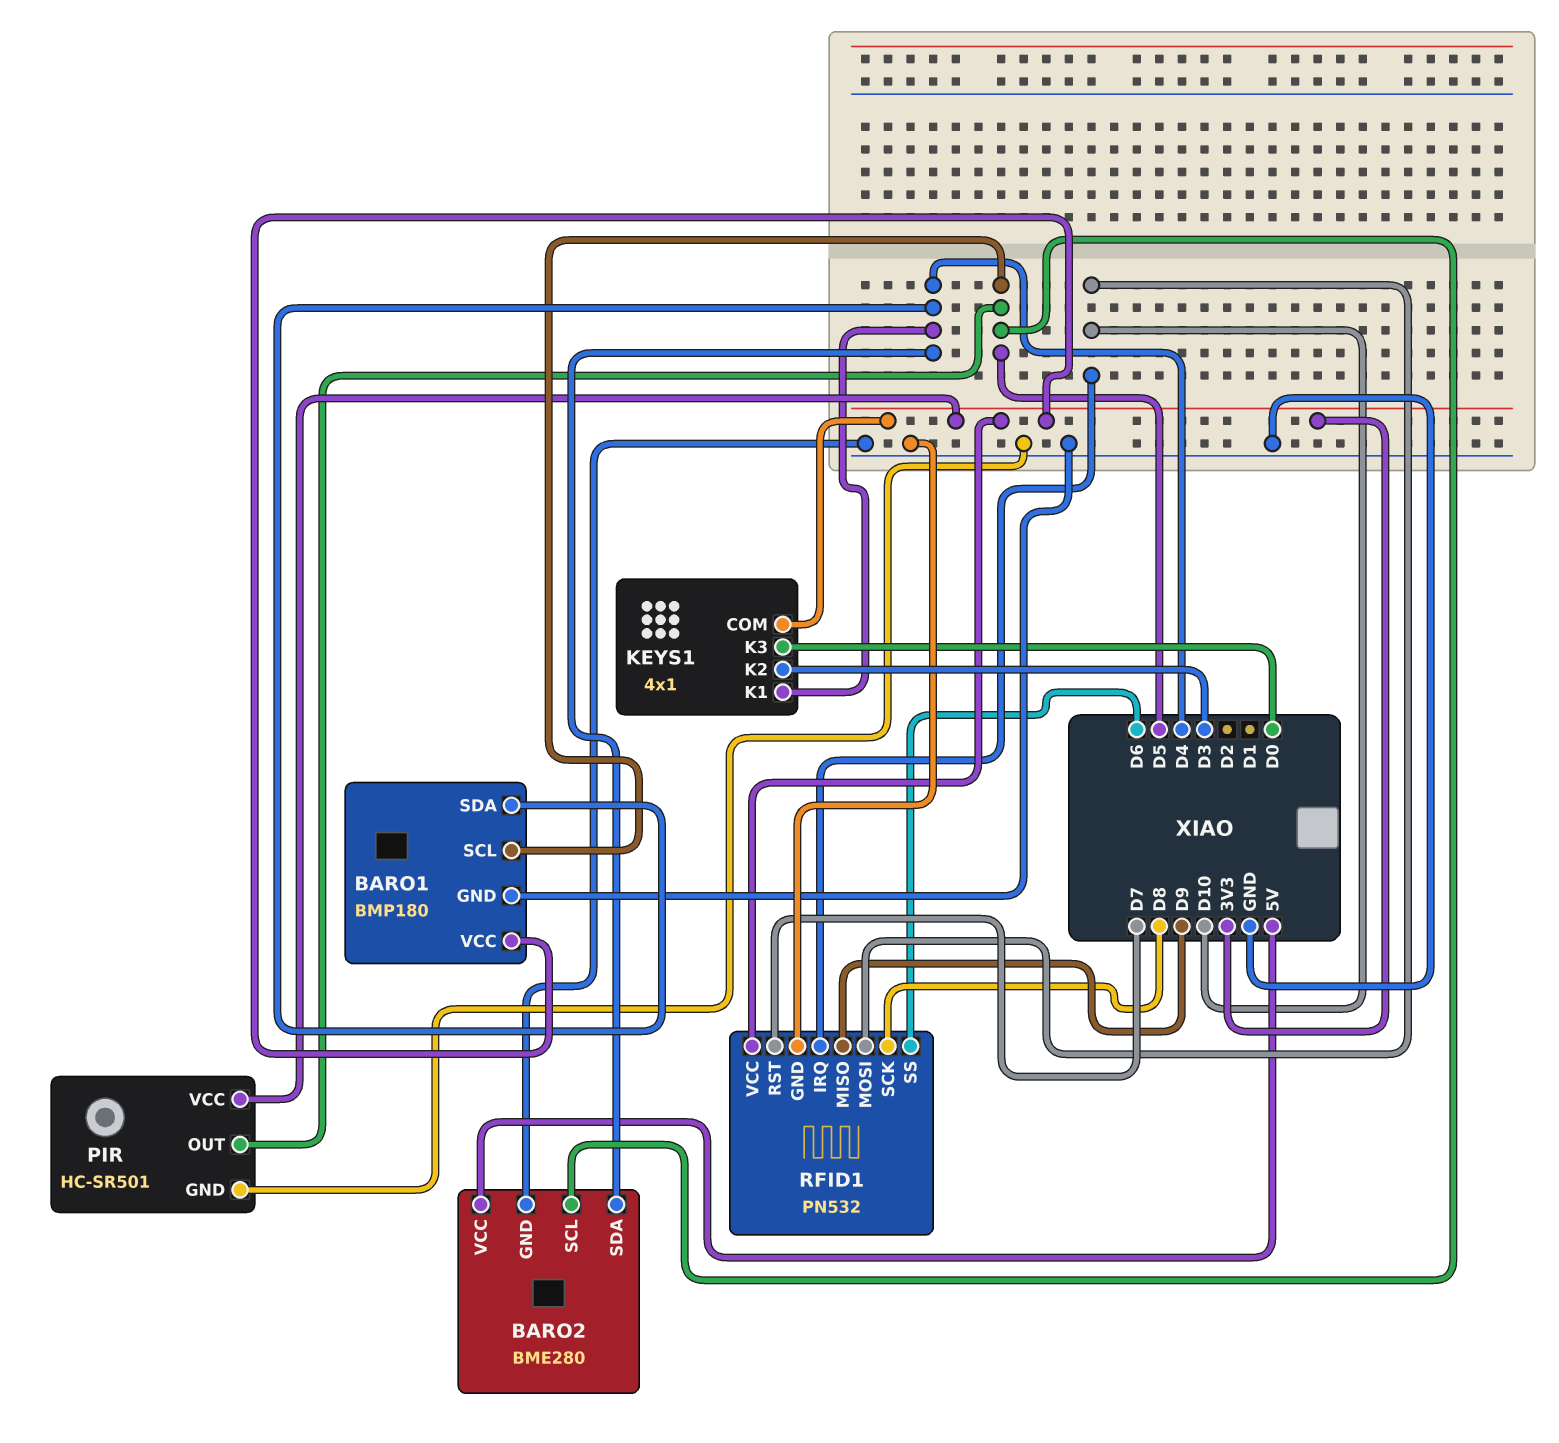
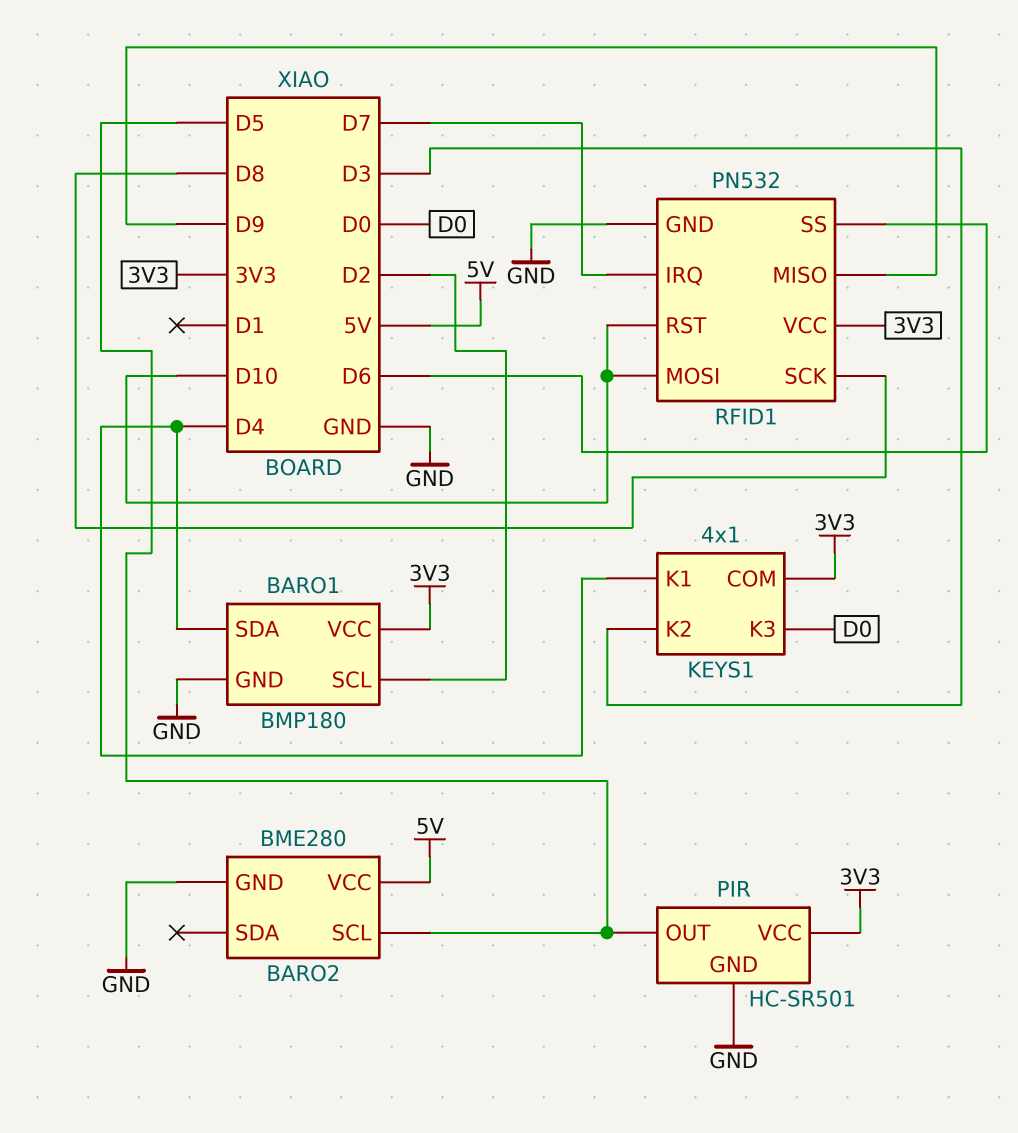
BARO1 pin SCL: D5 -> D2
BARO2 pin SDA: D4 -> none
RFID1 pin IRQ: D10 -> D7
RFID1 pin RST: D7 -> D10

